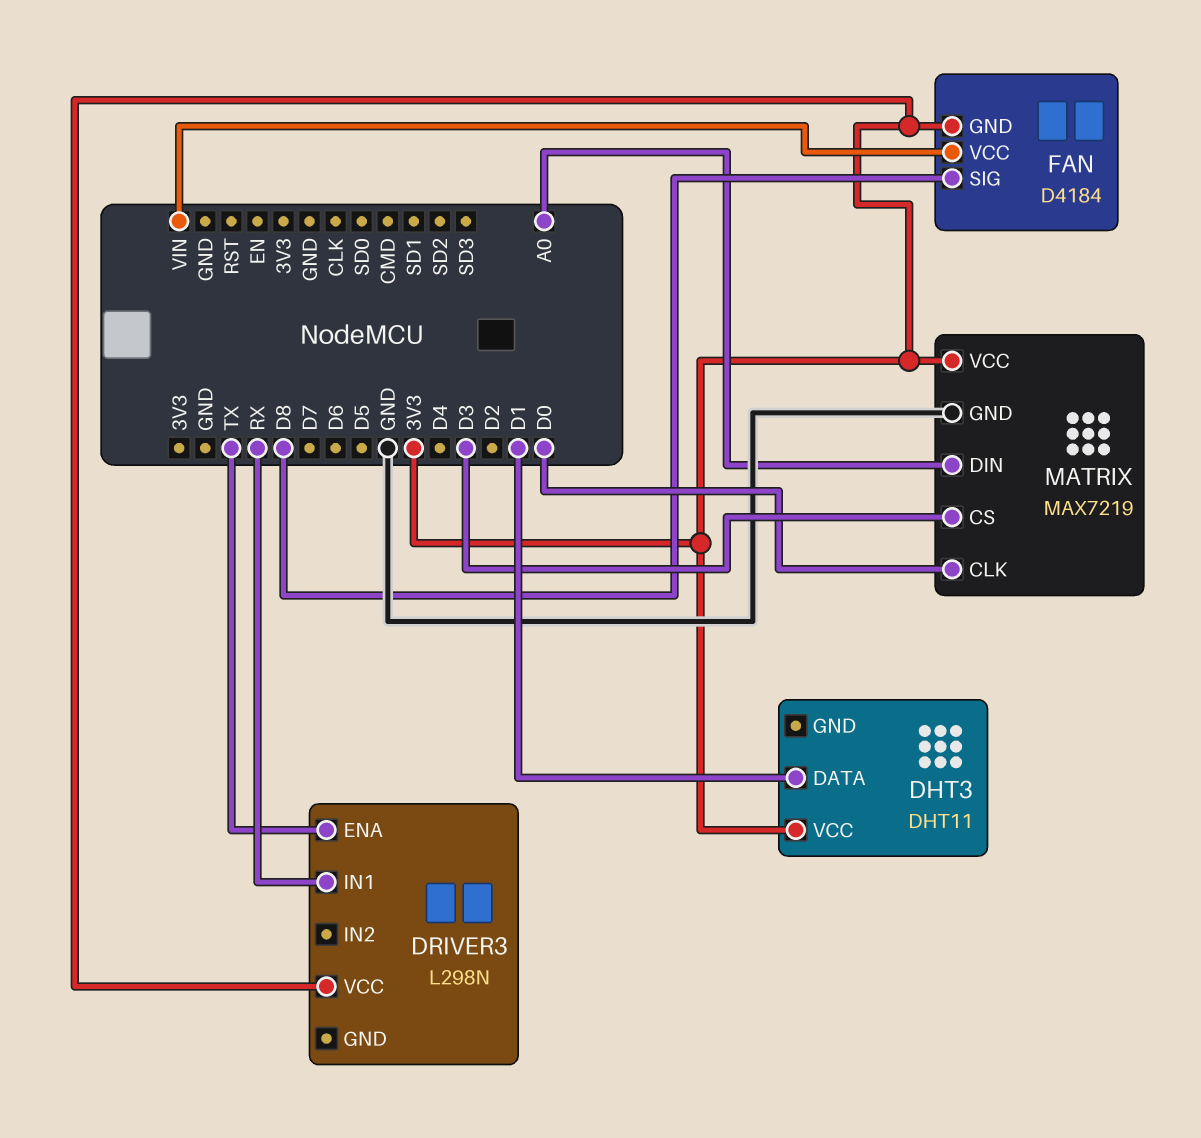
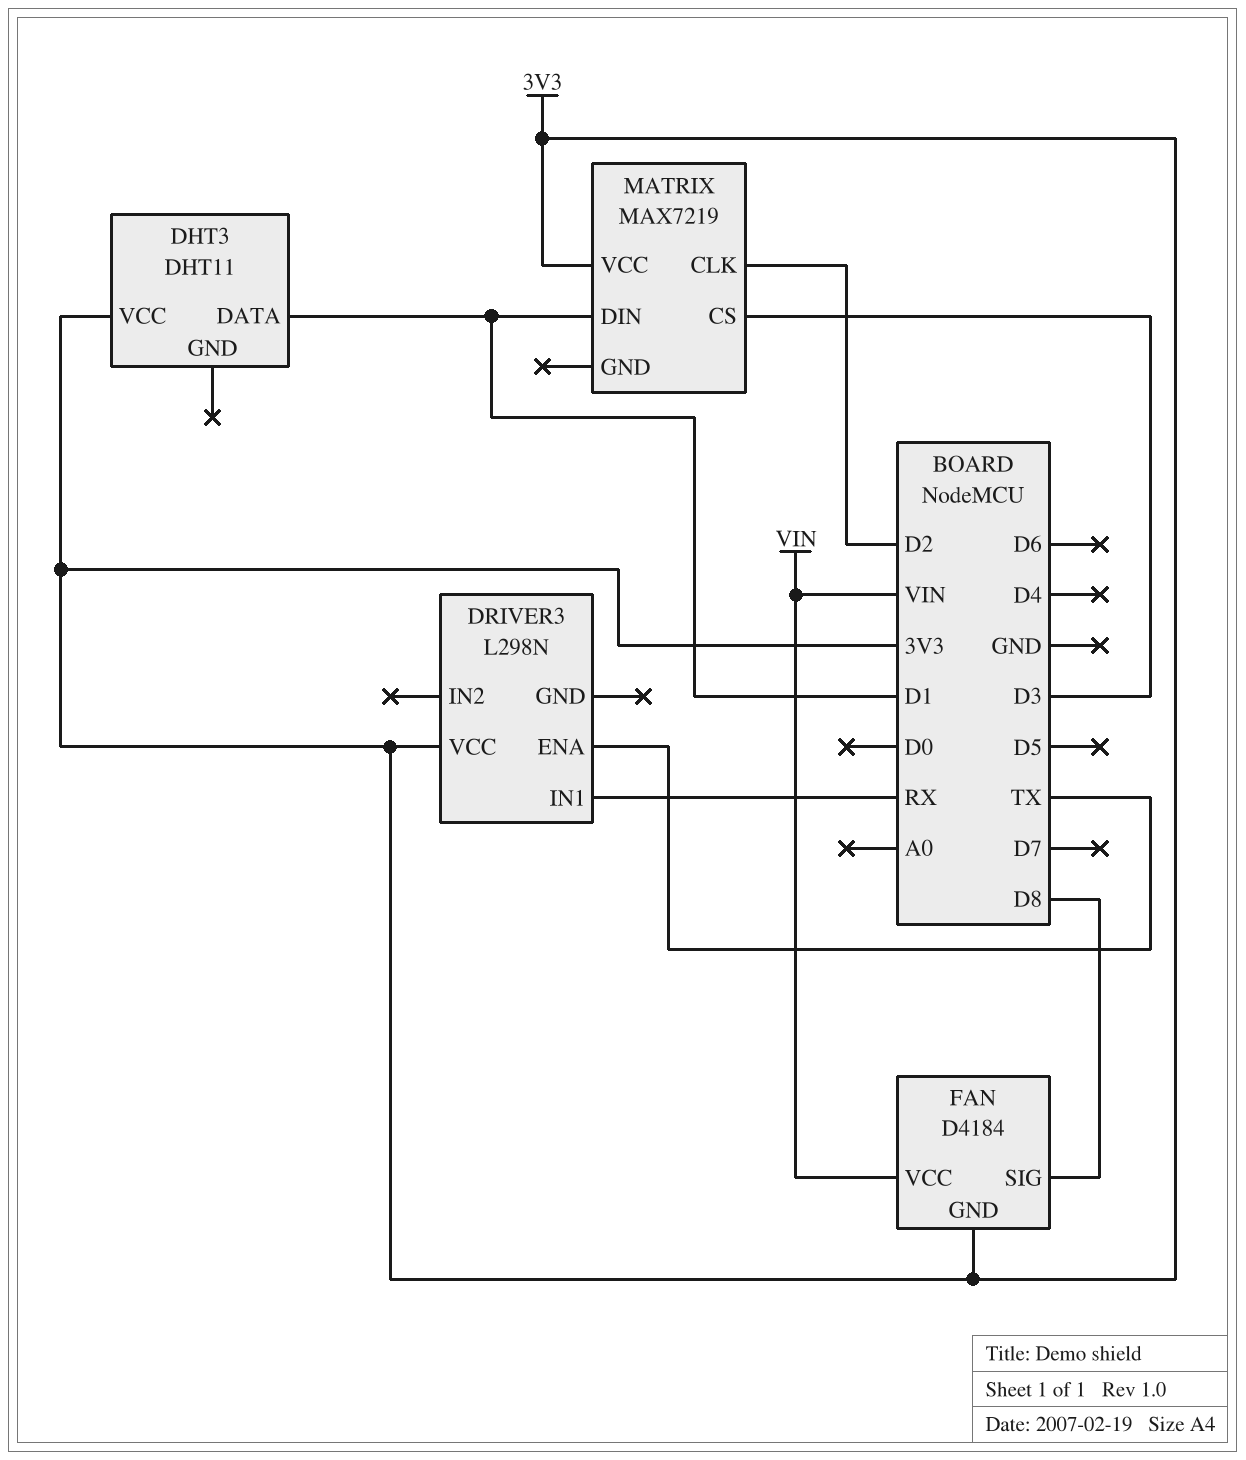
MATRIX pin CLK: D0 -> D2
MATRIX pin DIN: A0 -> D1
MATRIX pin GND: GND -> none

